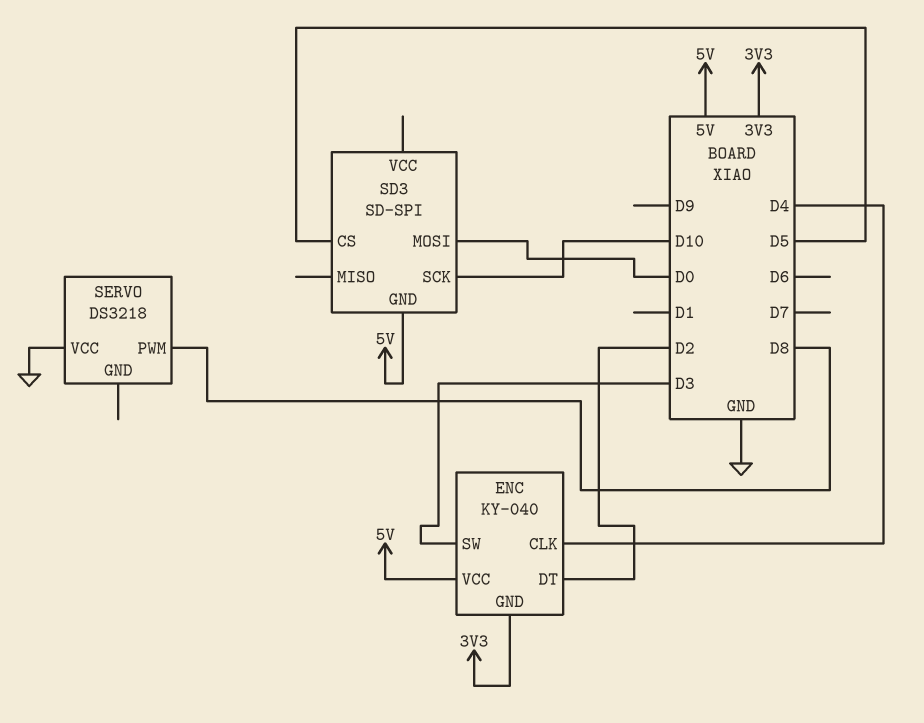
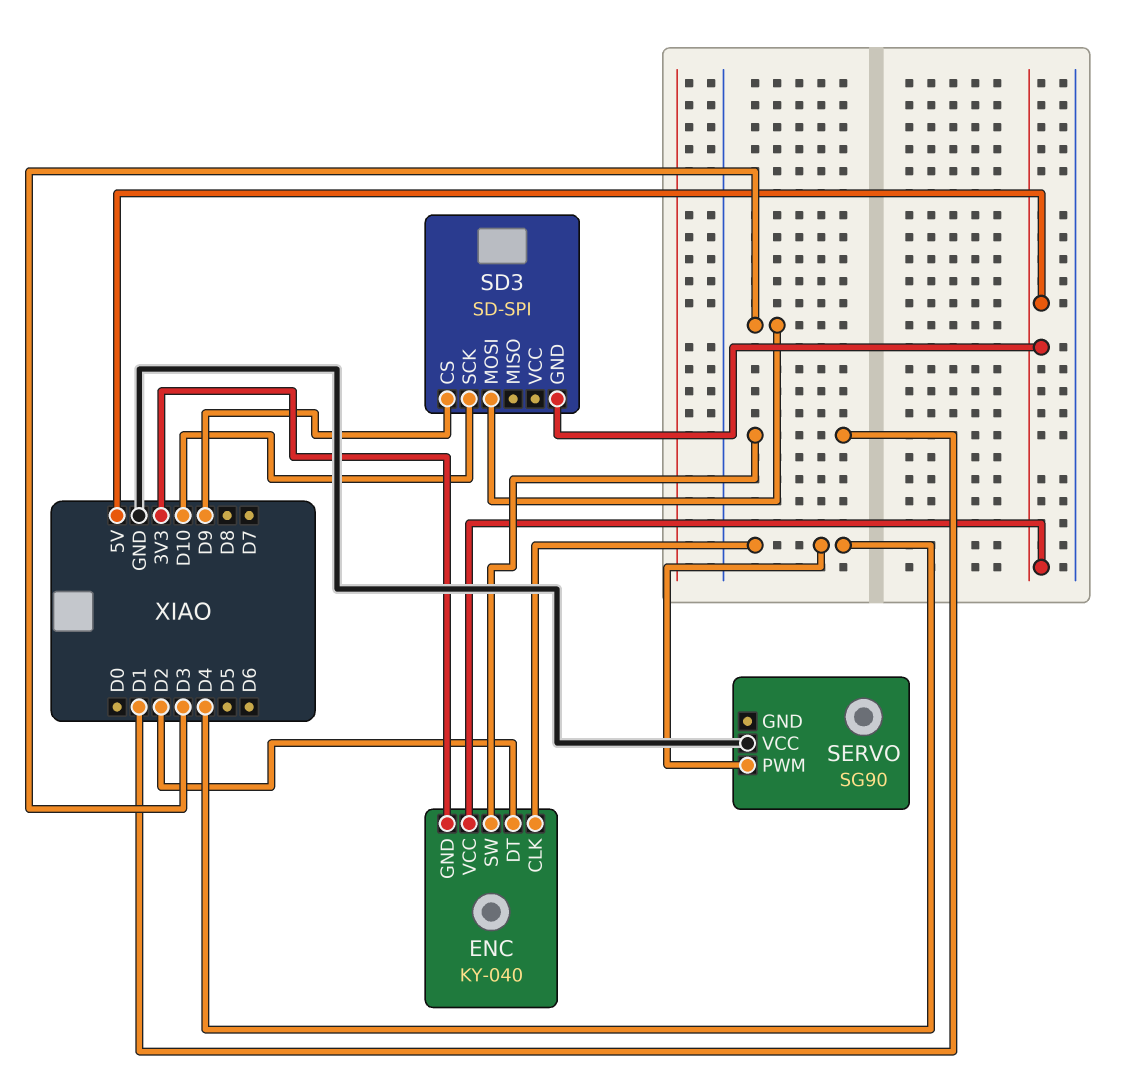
ENC pin SW: D3 -> D1
SD3 pin CS: D5 -> D9
SD3 pin MOSI: D0 -> D3
SERVO: DS3218 -> SG90
SERVO pin PWM: D8 -> D4

